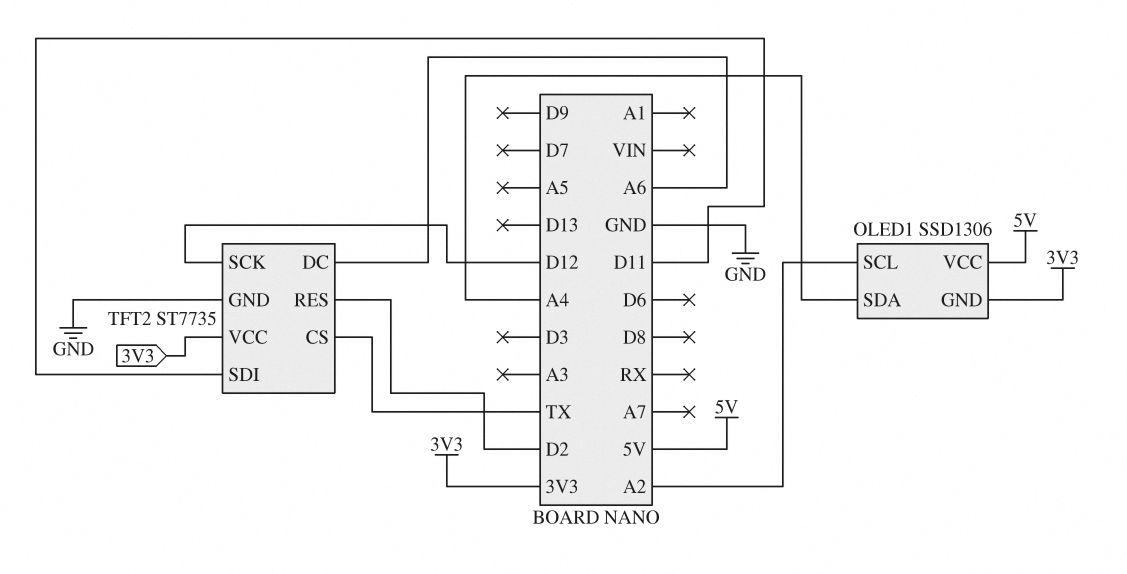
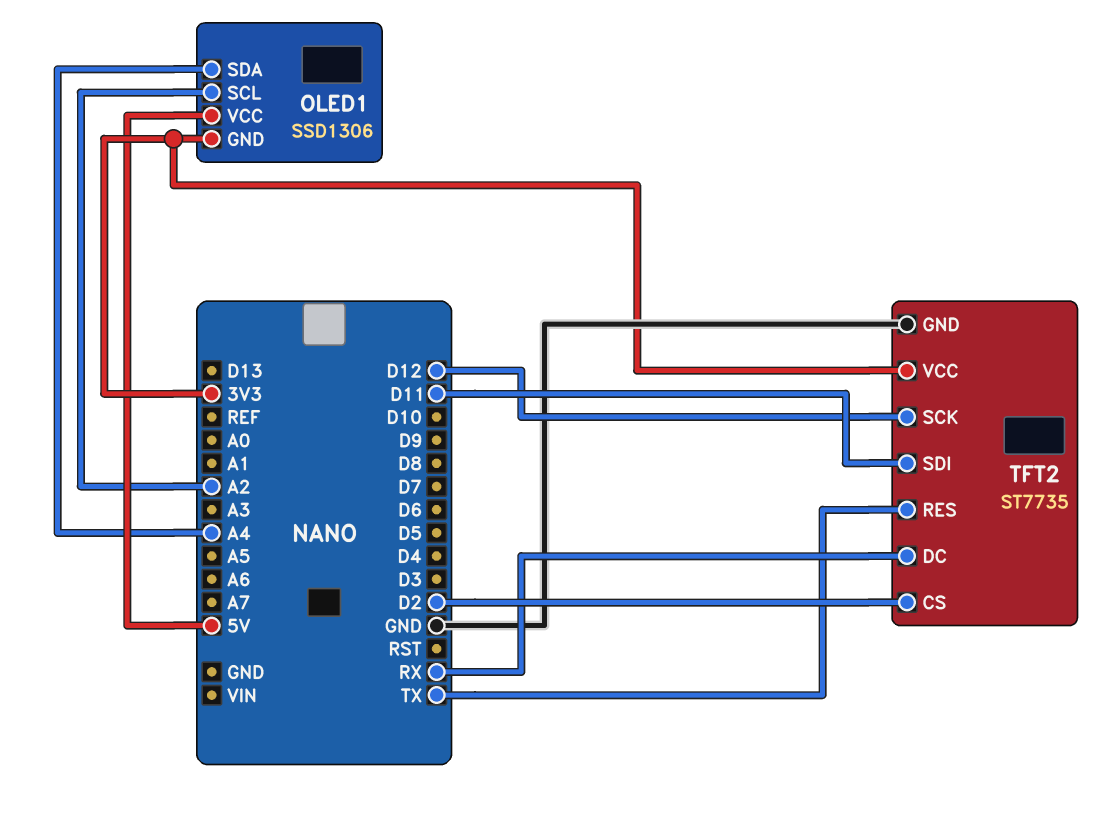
TFT2 pin CS: TX -> D2
TFT2 pin DC: A6 -> RX
TFT2 pin RES: D2 -> TX

